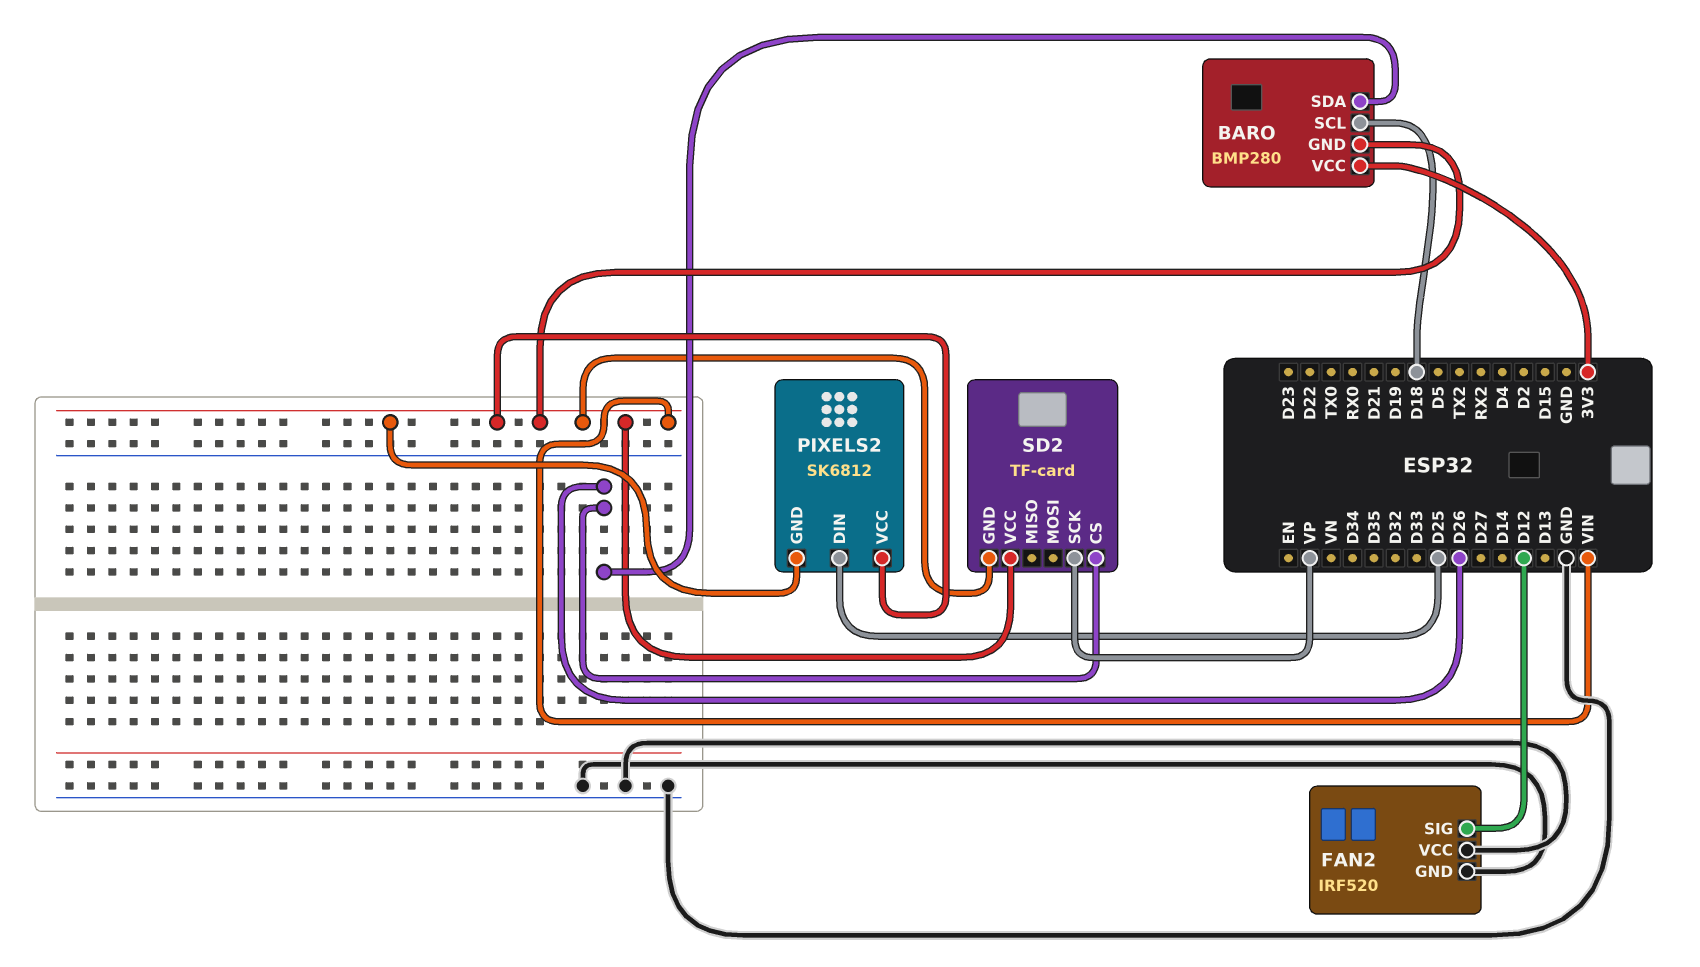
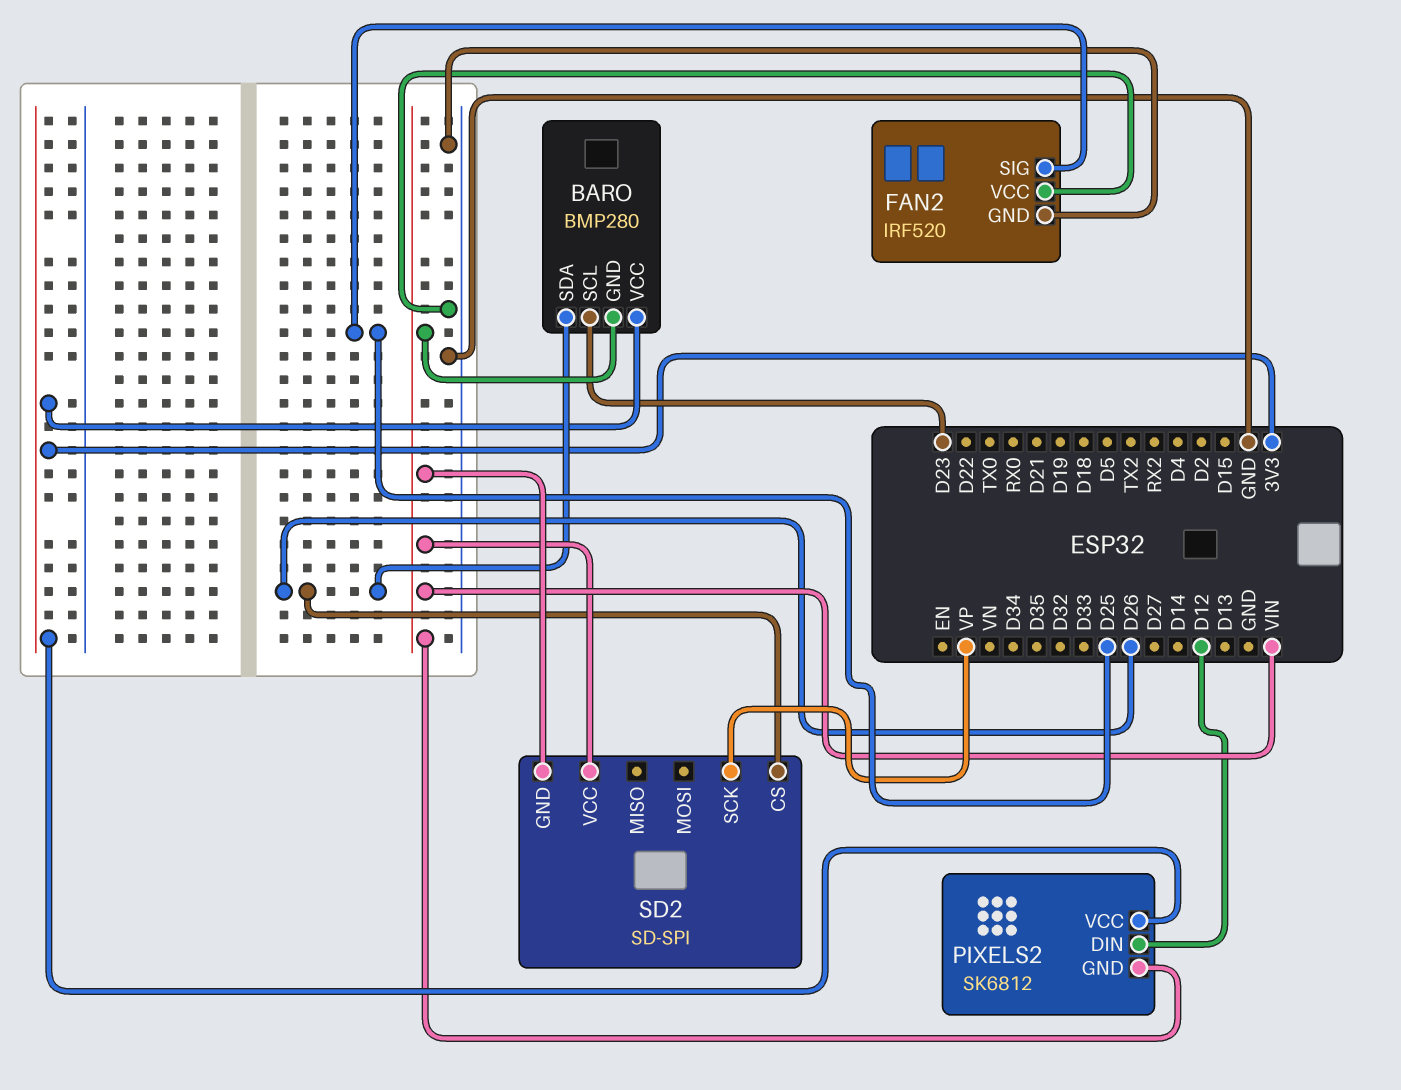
BARO pin SCL: D18 -> D23
FAN2 pin SIG: D12 -> D25
PIXELS2 pin DIN: D25 -> D12
PIXELS2 pin VCC: VIN -> 3V3
SD2: TF-card -> SD-SPI

